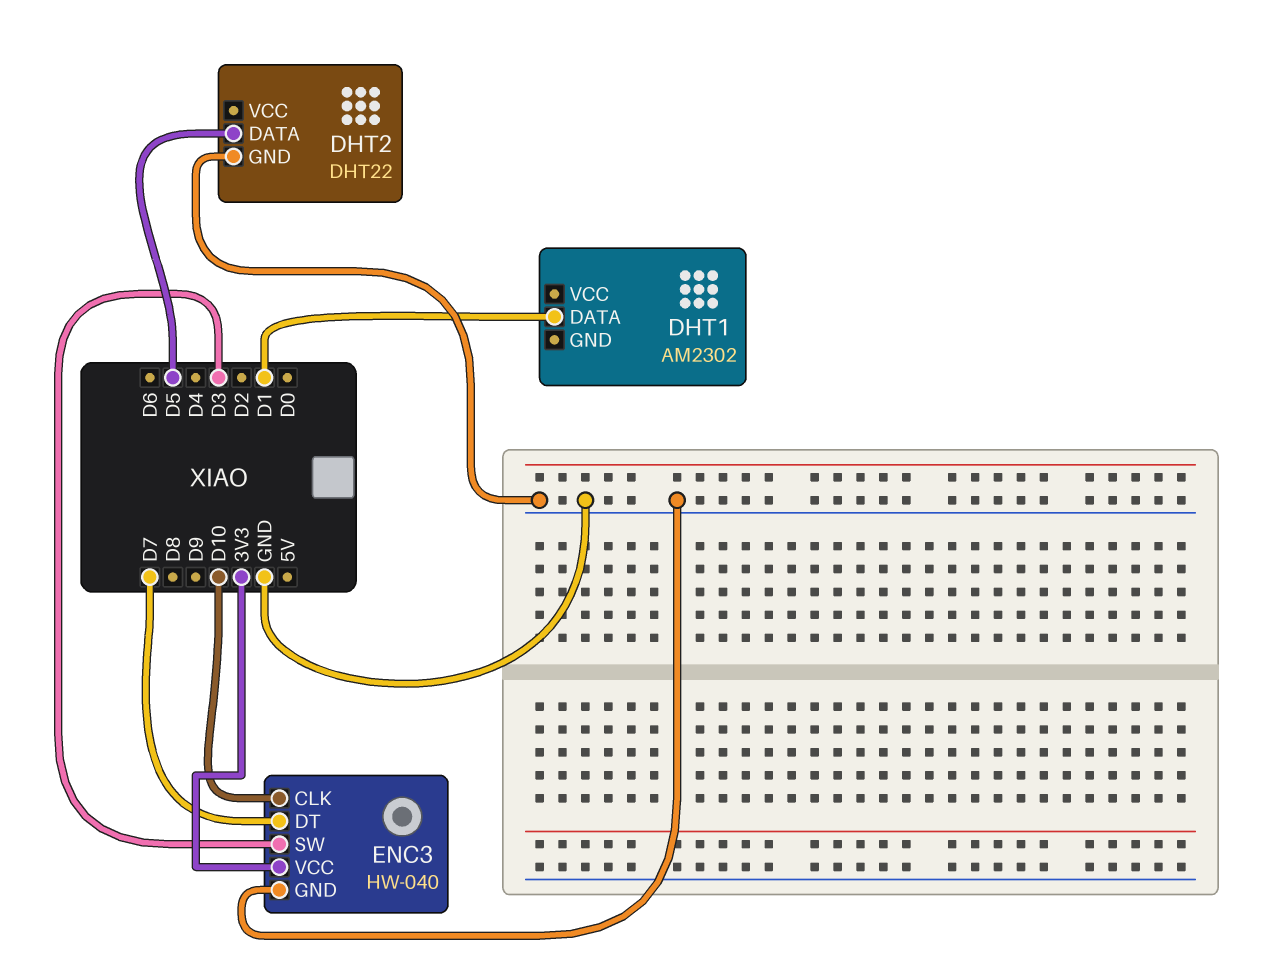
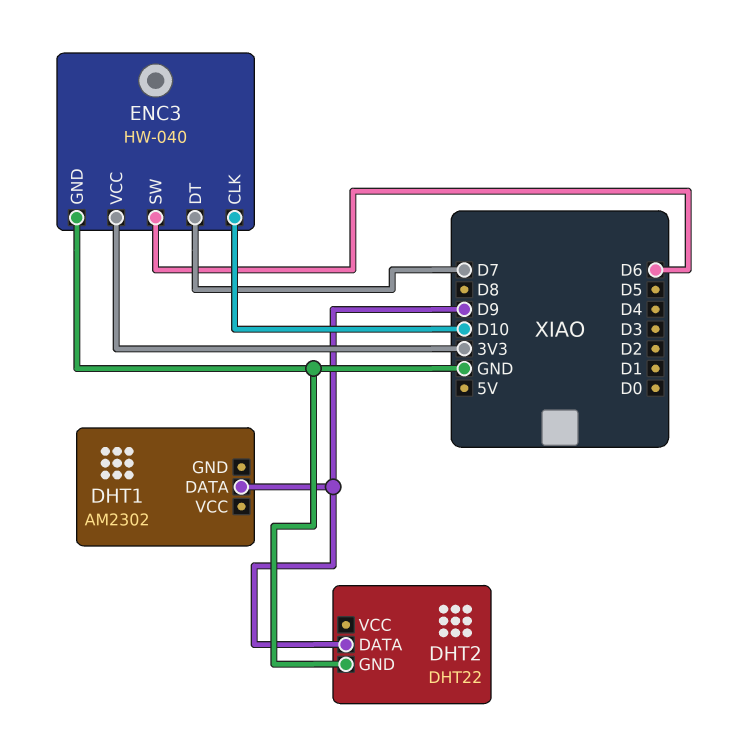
DHT1 pin DATA: D1 -> D9
DHT2 pin DATA: D5 -> D9
ENC3 pin SW: D3 -> D6

